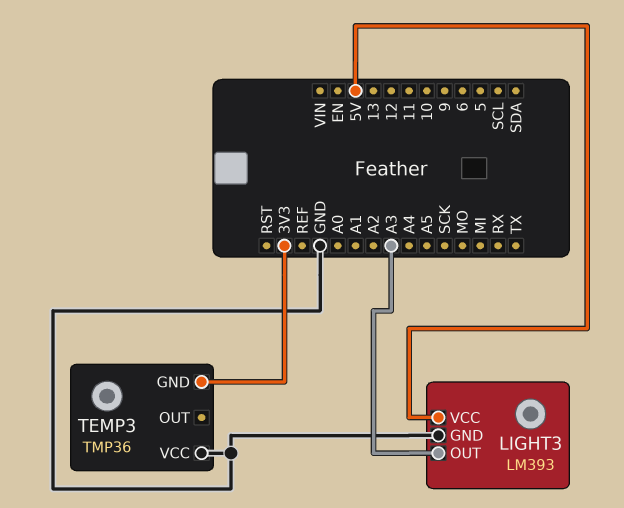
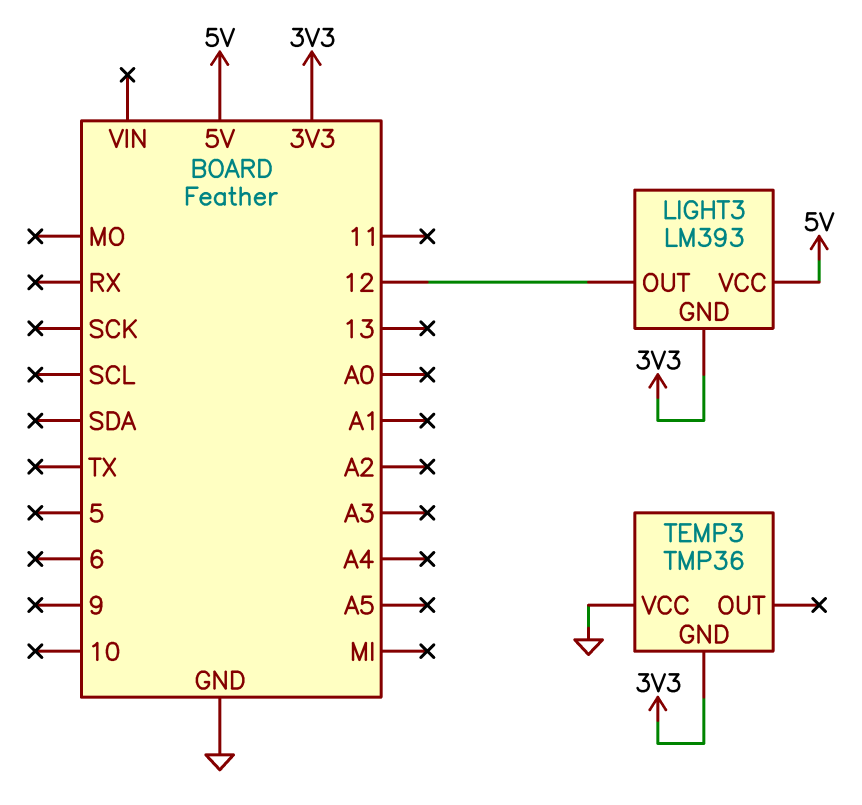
LIGHT3 pin GND: GND -> 3V3
LIGHT3 pin OUT: A3 -> 12

